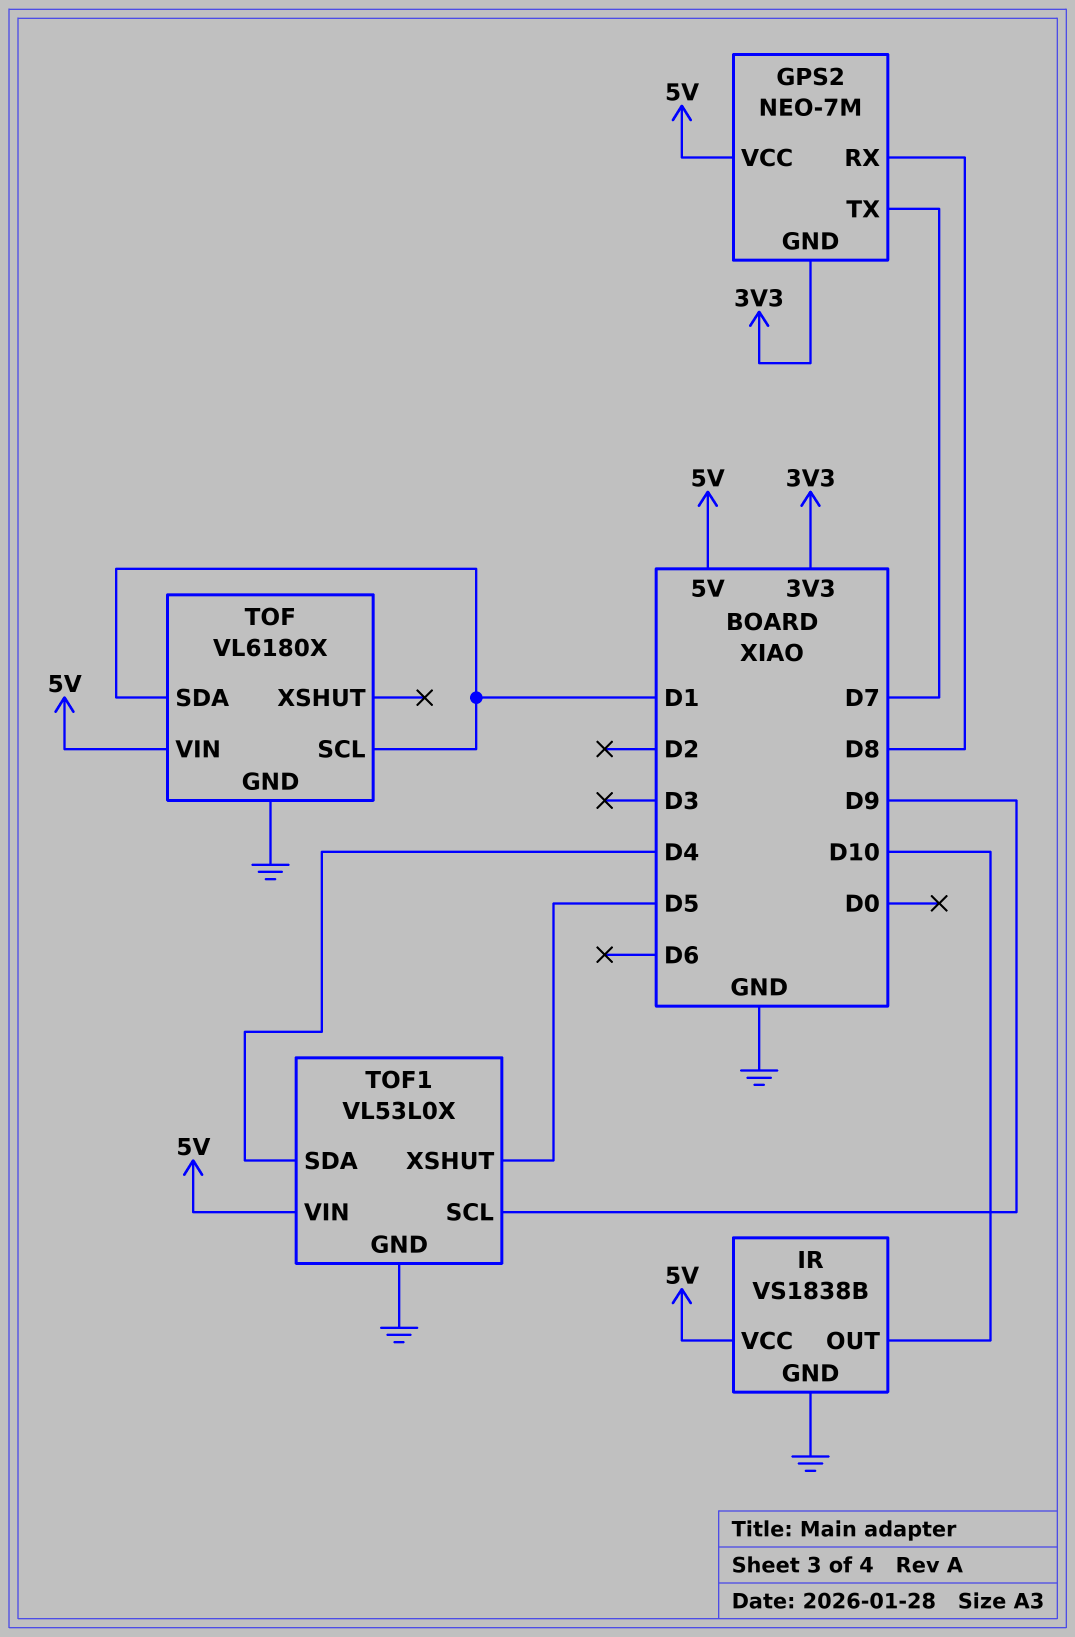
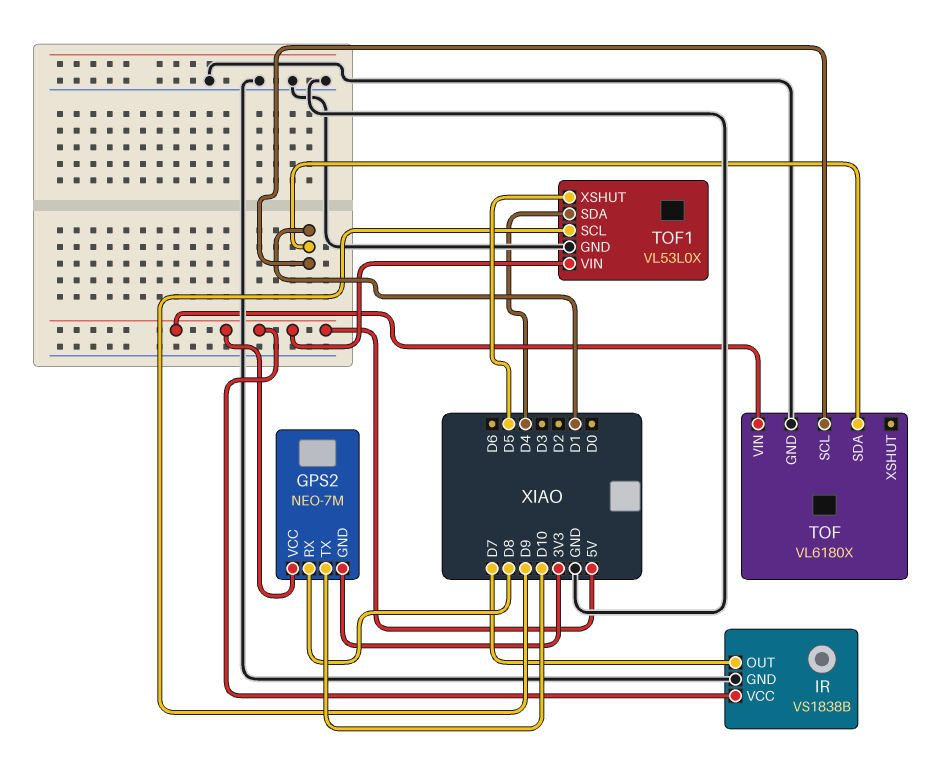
GPS2 pin TX: D7 -> D10
IR pin OUT: D10 -> D7

